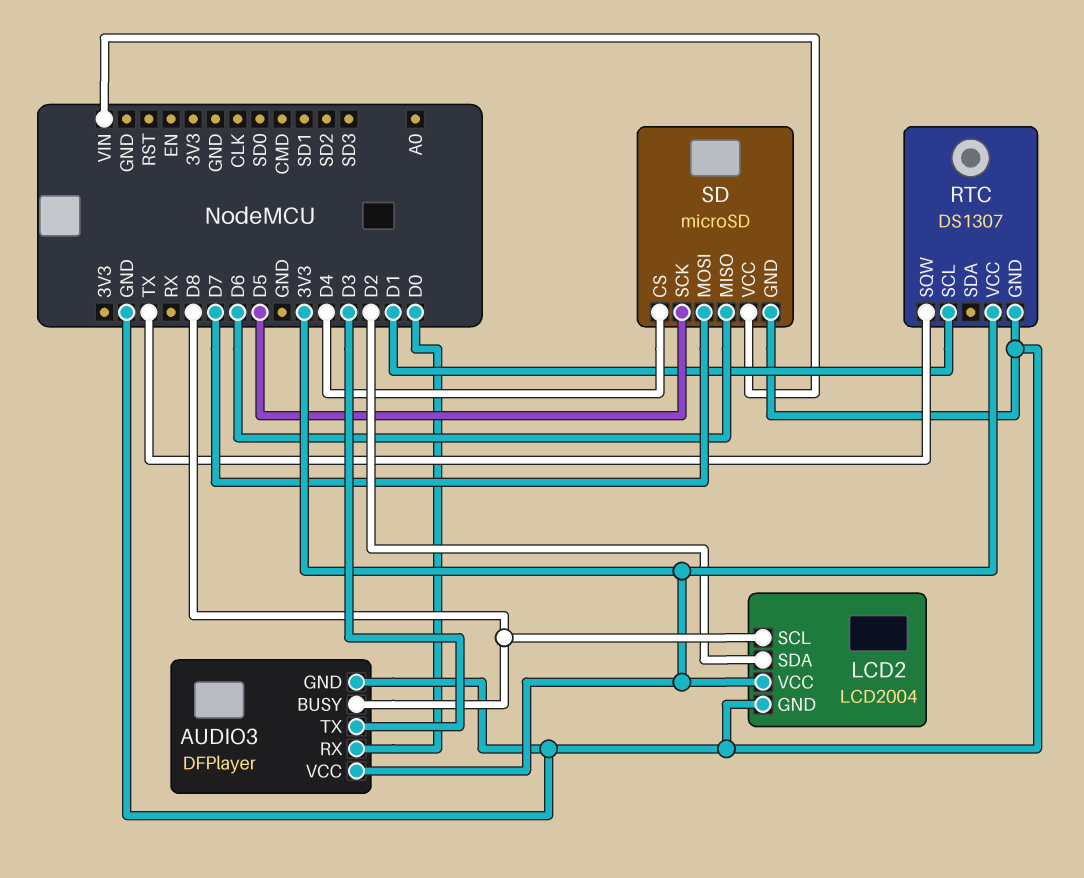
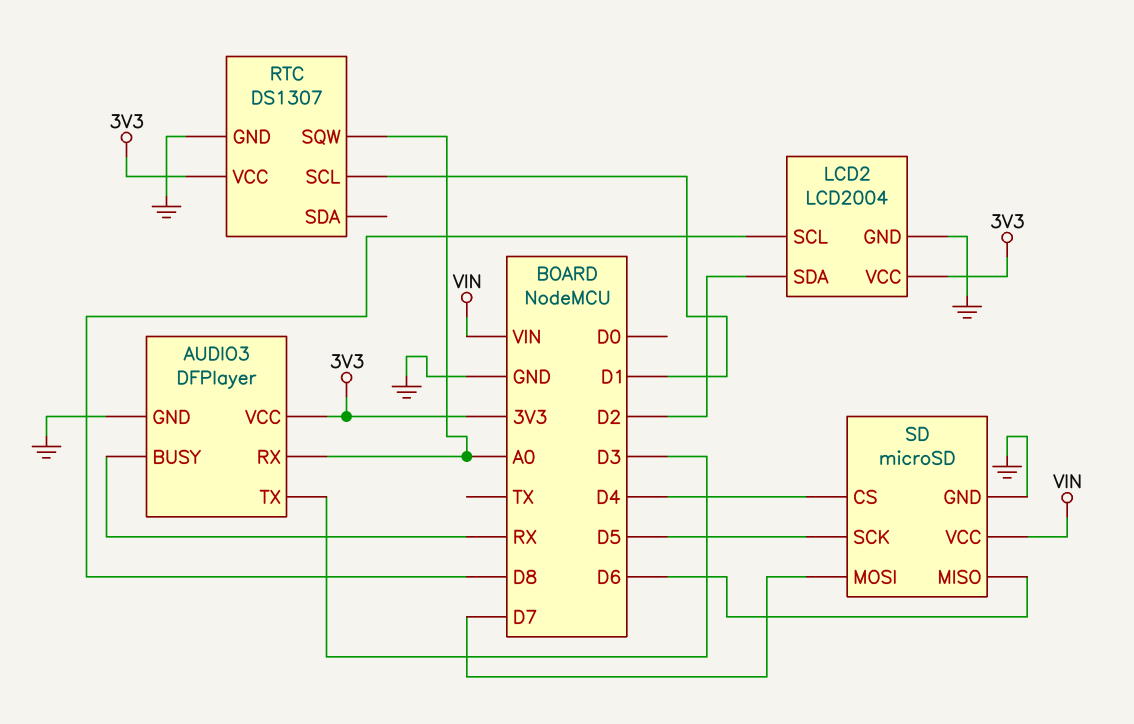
AUDIO3 pin BUSY: D8 -> RX
AUDIO3 pin RX: D0 -> A0
RTC pin SQW: TX -> A0

